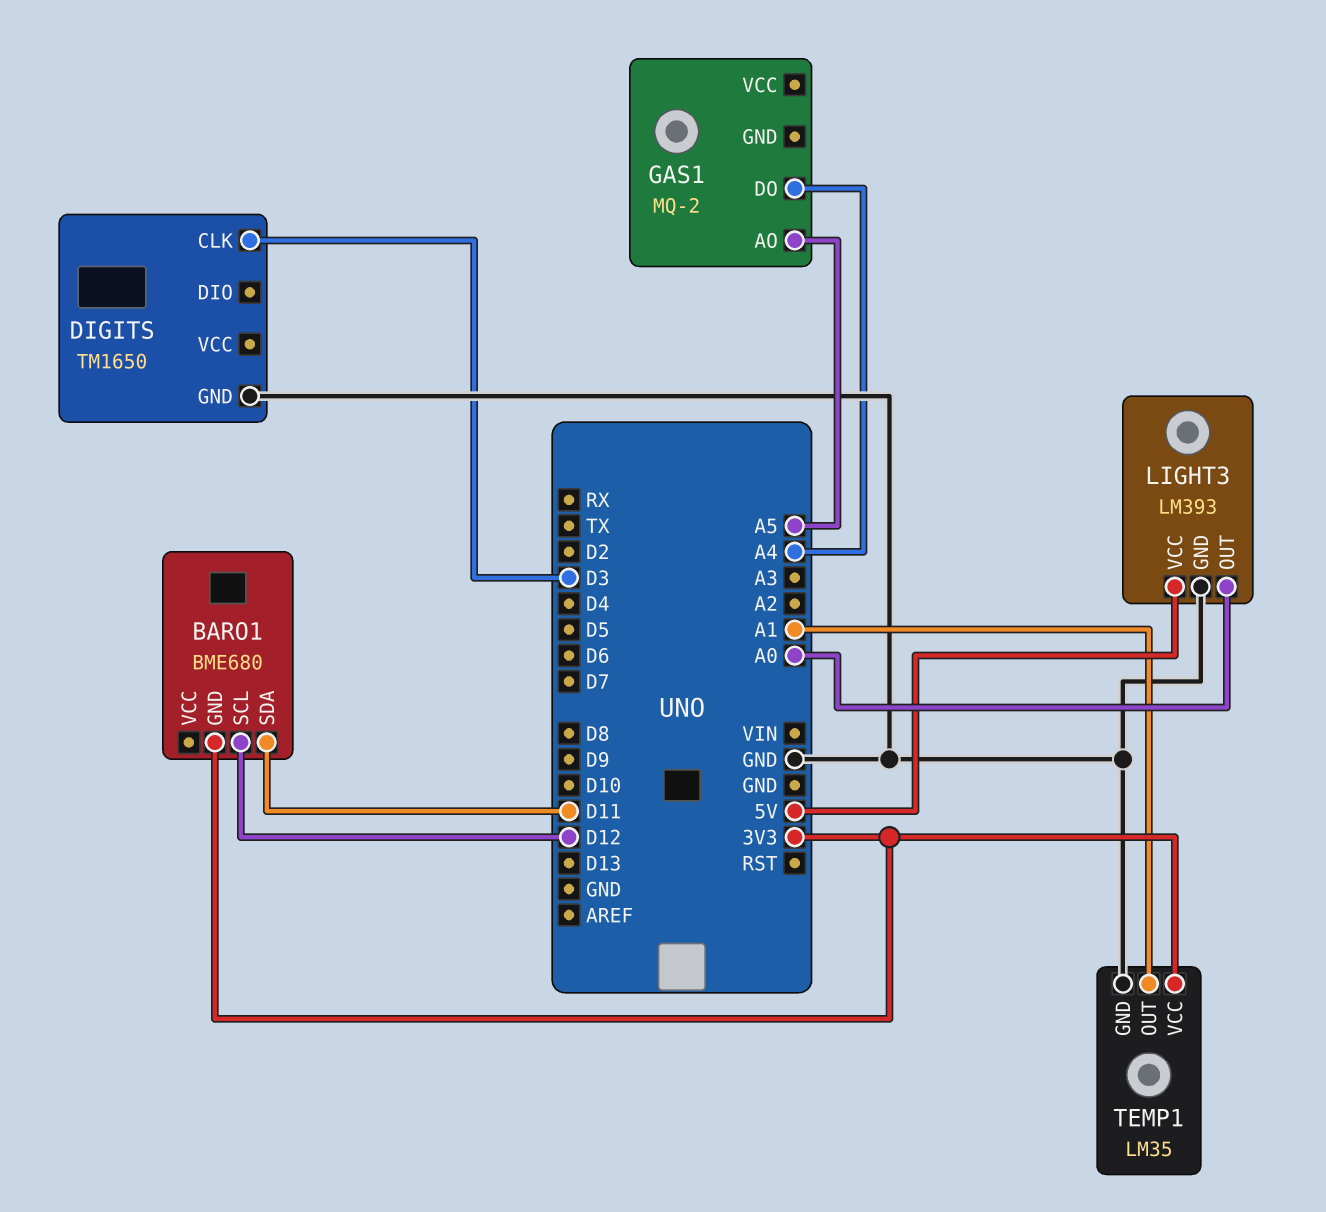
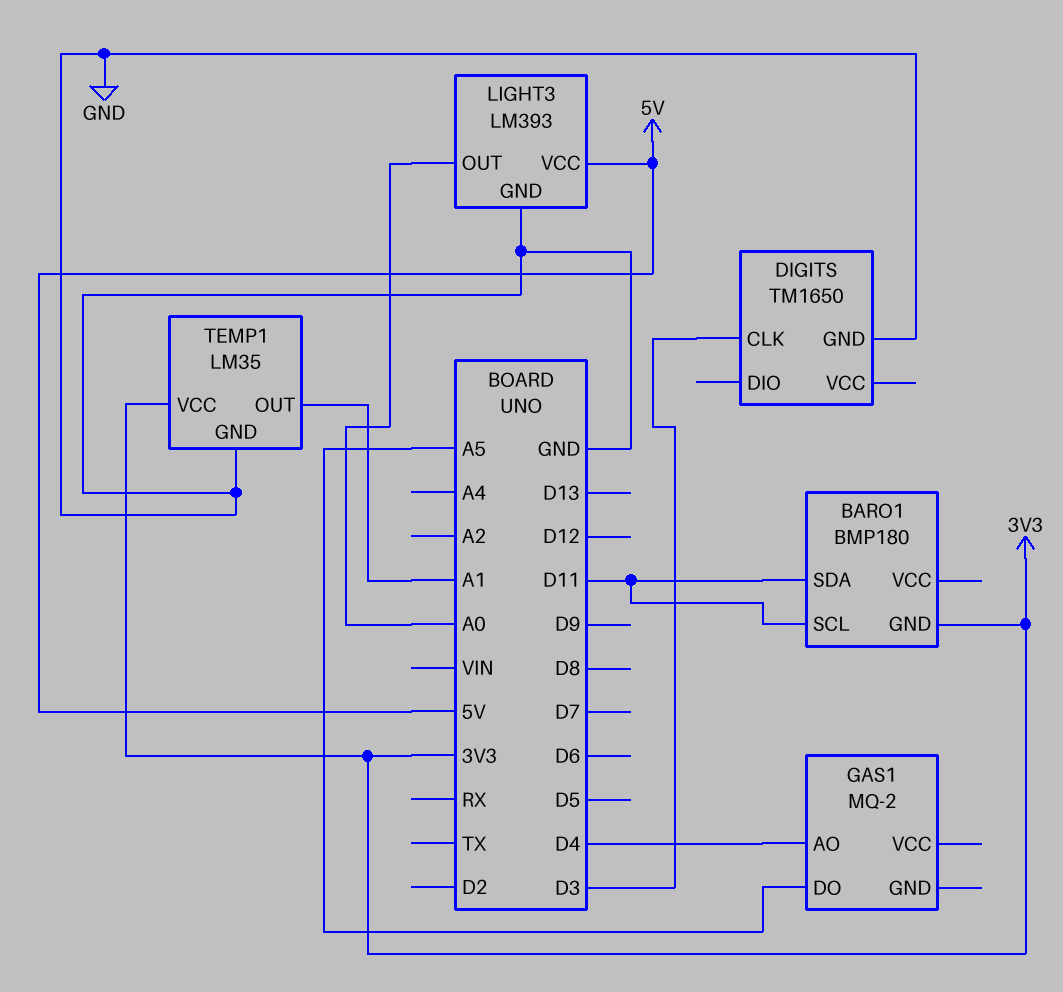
BARO1: BME680 -> BMP180
BARO1 pin SCL: D12 -> D11
GAS1 pin AO: A5 -> D4
GAS1 pin DO: A4 -> A5

